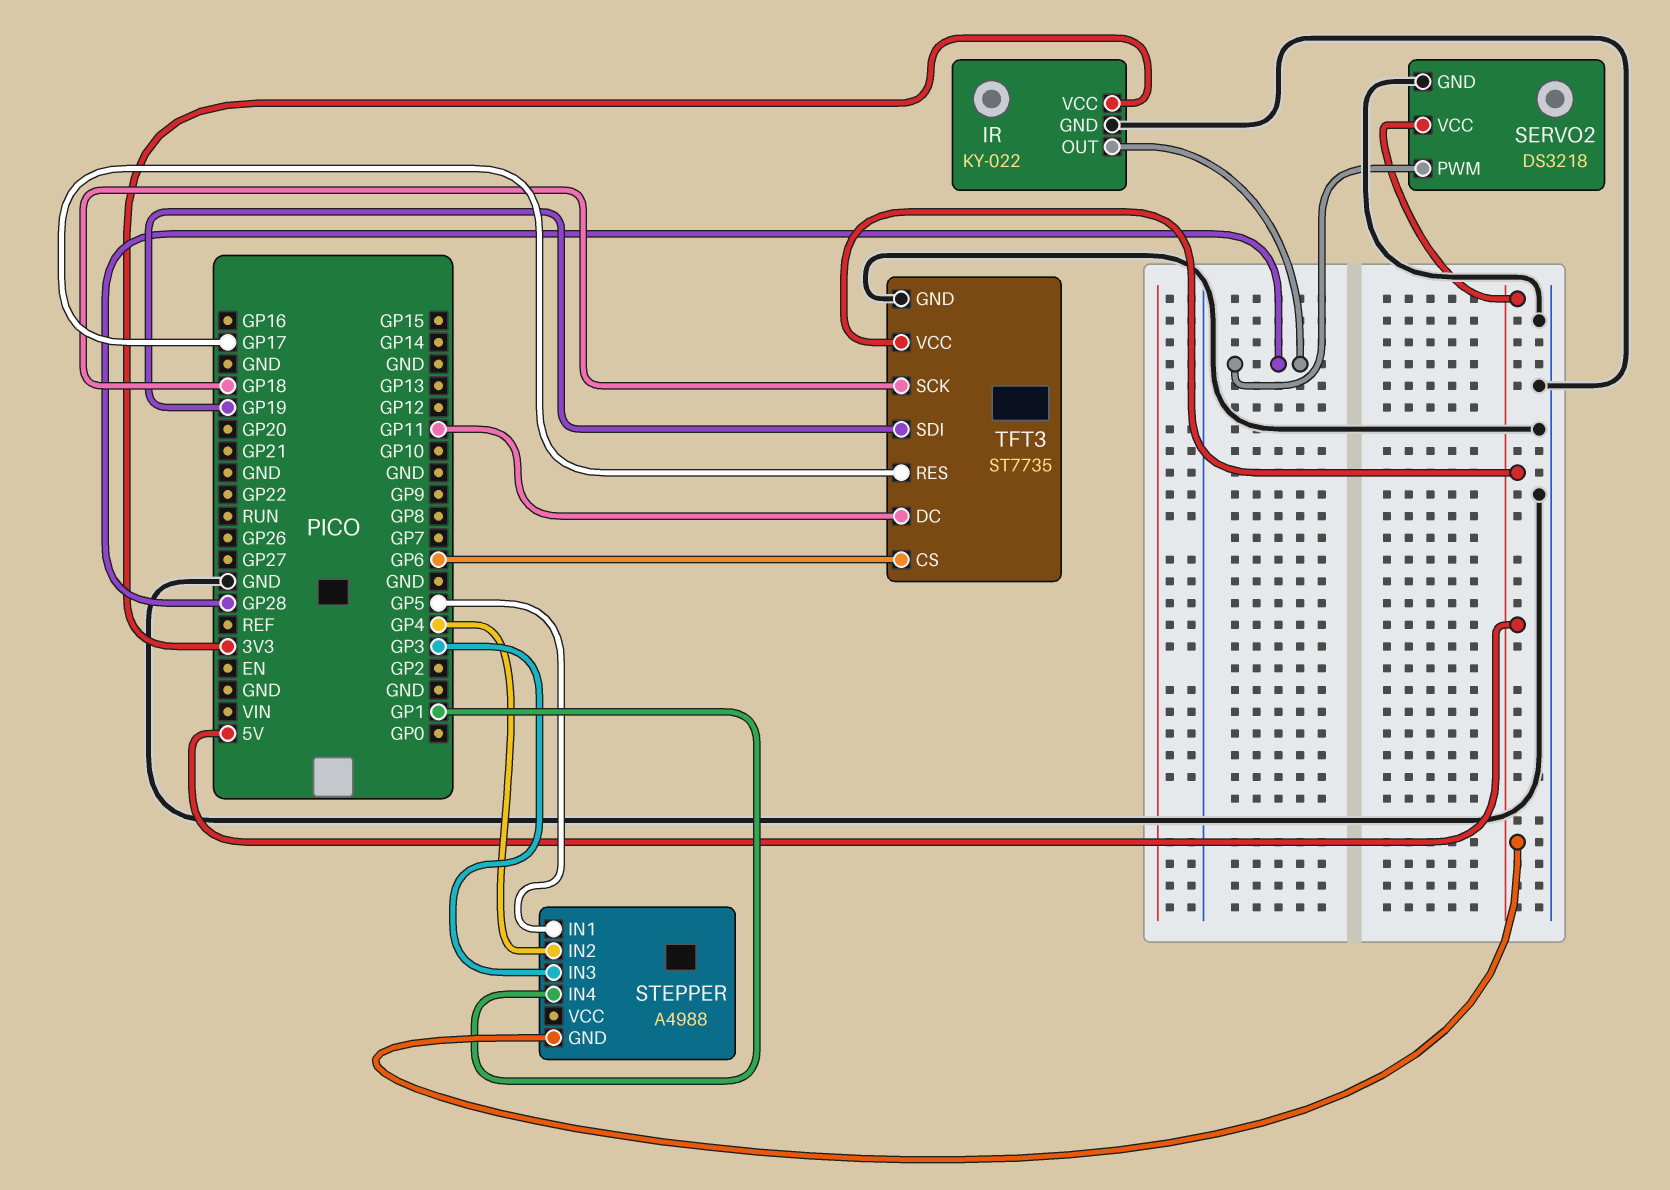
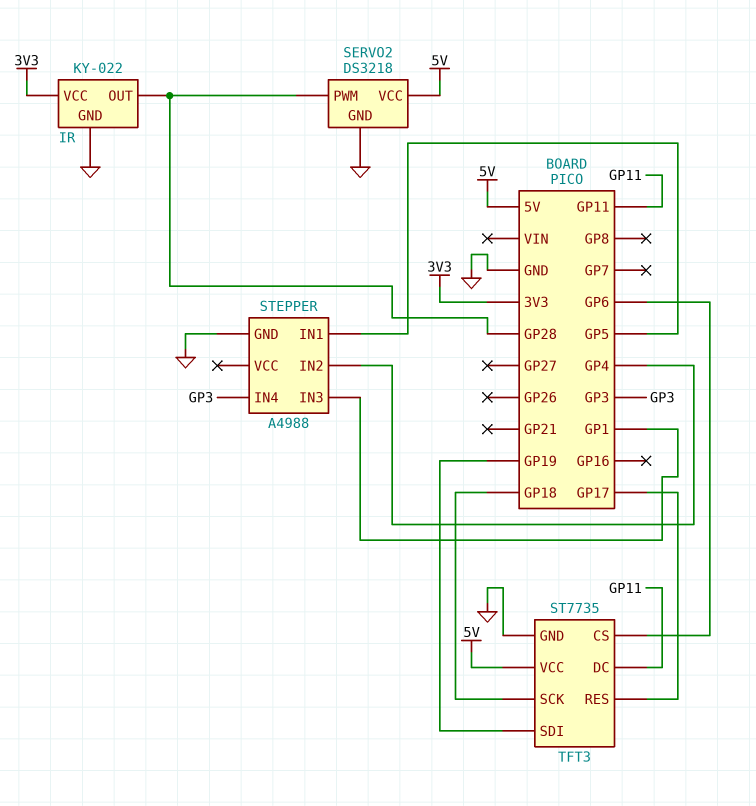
STEPPER pin GND: 5V -> GND
STEPPER pin IN3: GP3 -> GP1
STEPPER pin IN4: GP1 -> GP3

